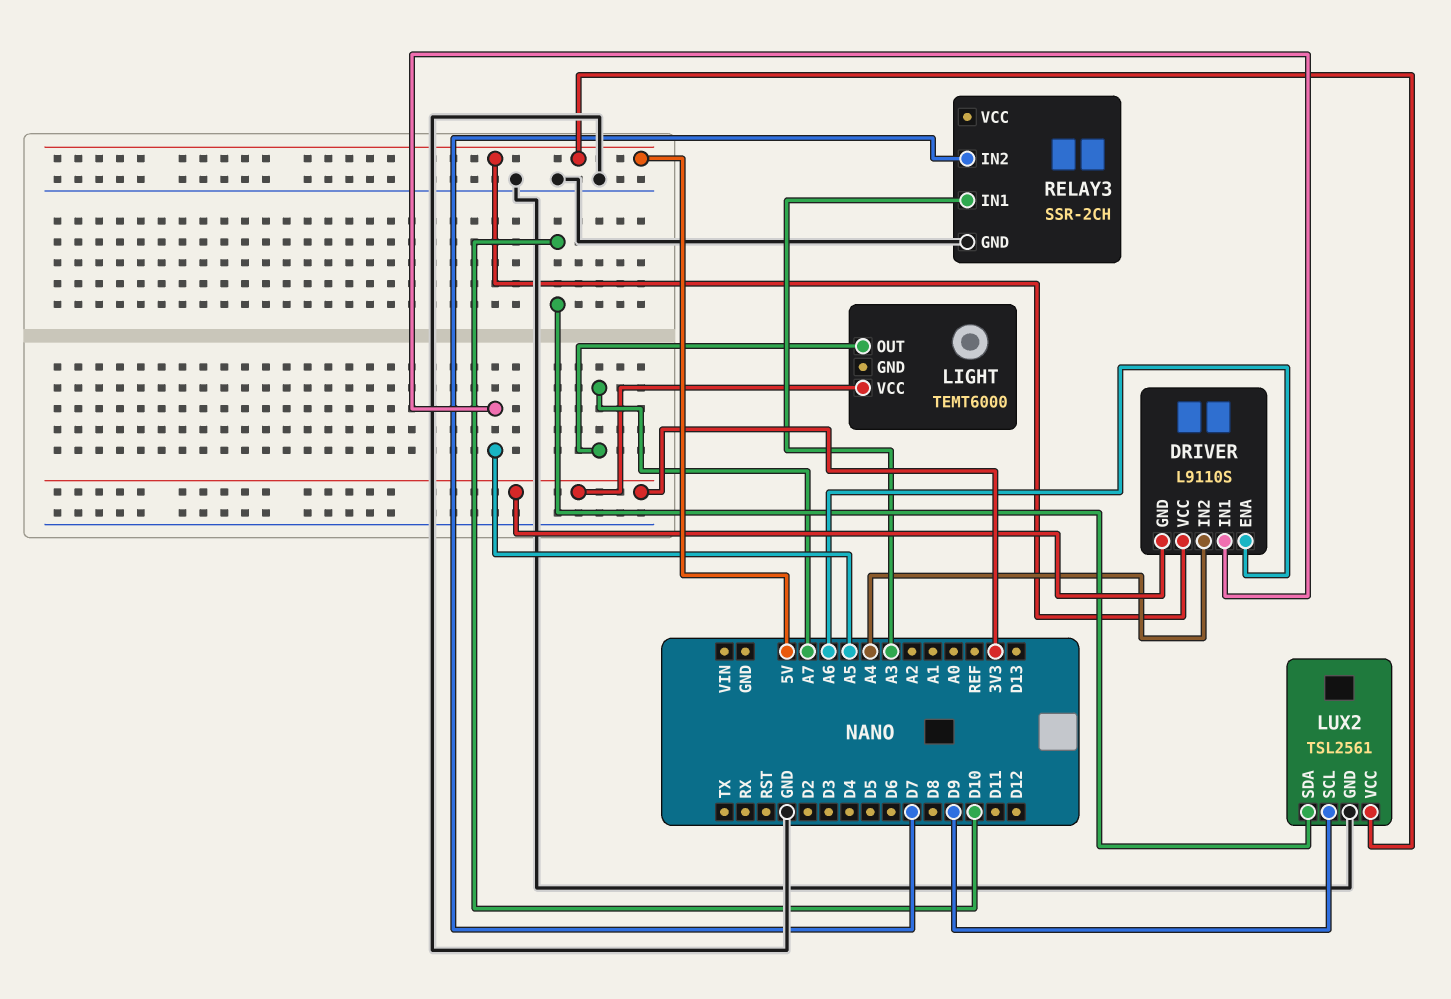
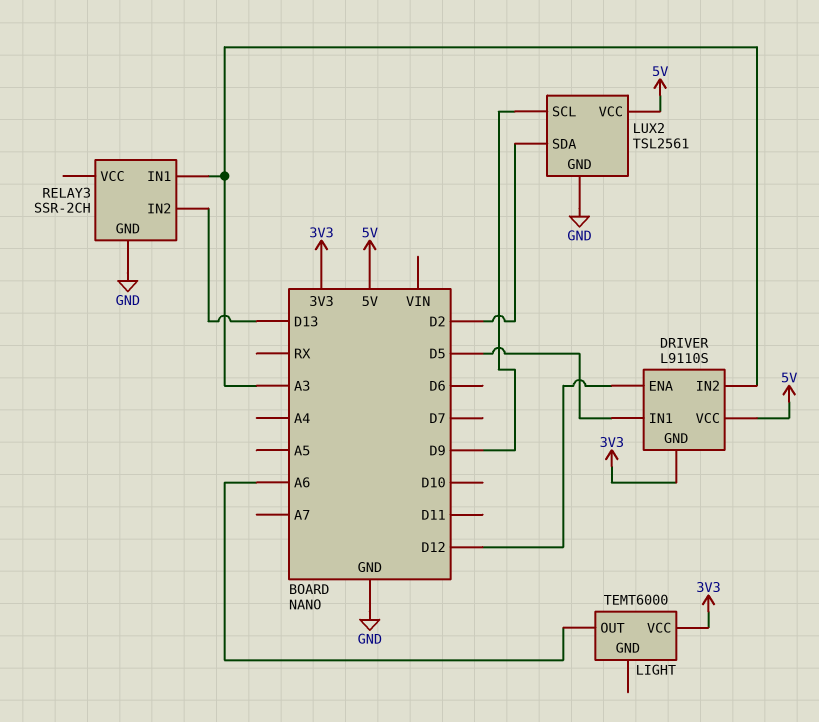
DRIVER pin ENA: A6 -> D12
DRIVER pin IN1: A5 -> D5
DRIVER pin IN2: A4 -> A3
LIGHT pin OUT: A7 -> A6
LUX2 pin SDA: D10 -> D2
RELAY3 pin IN2: D7 -> D13

